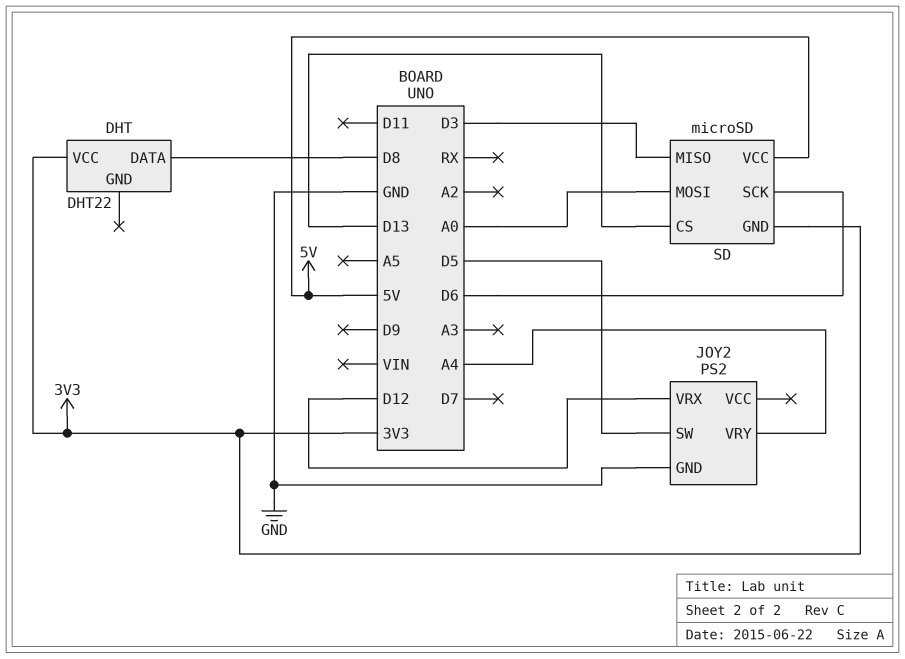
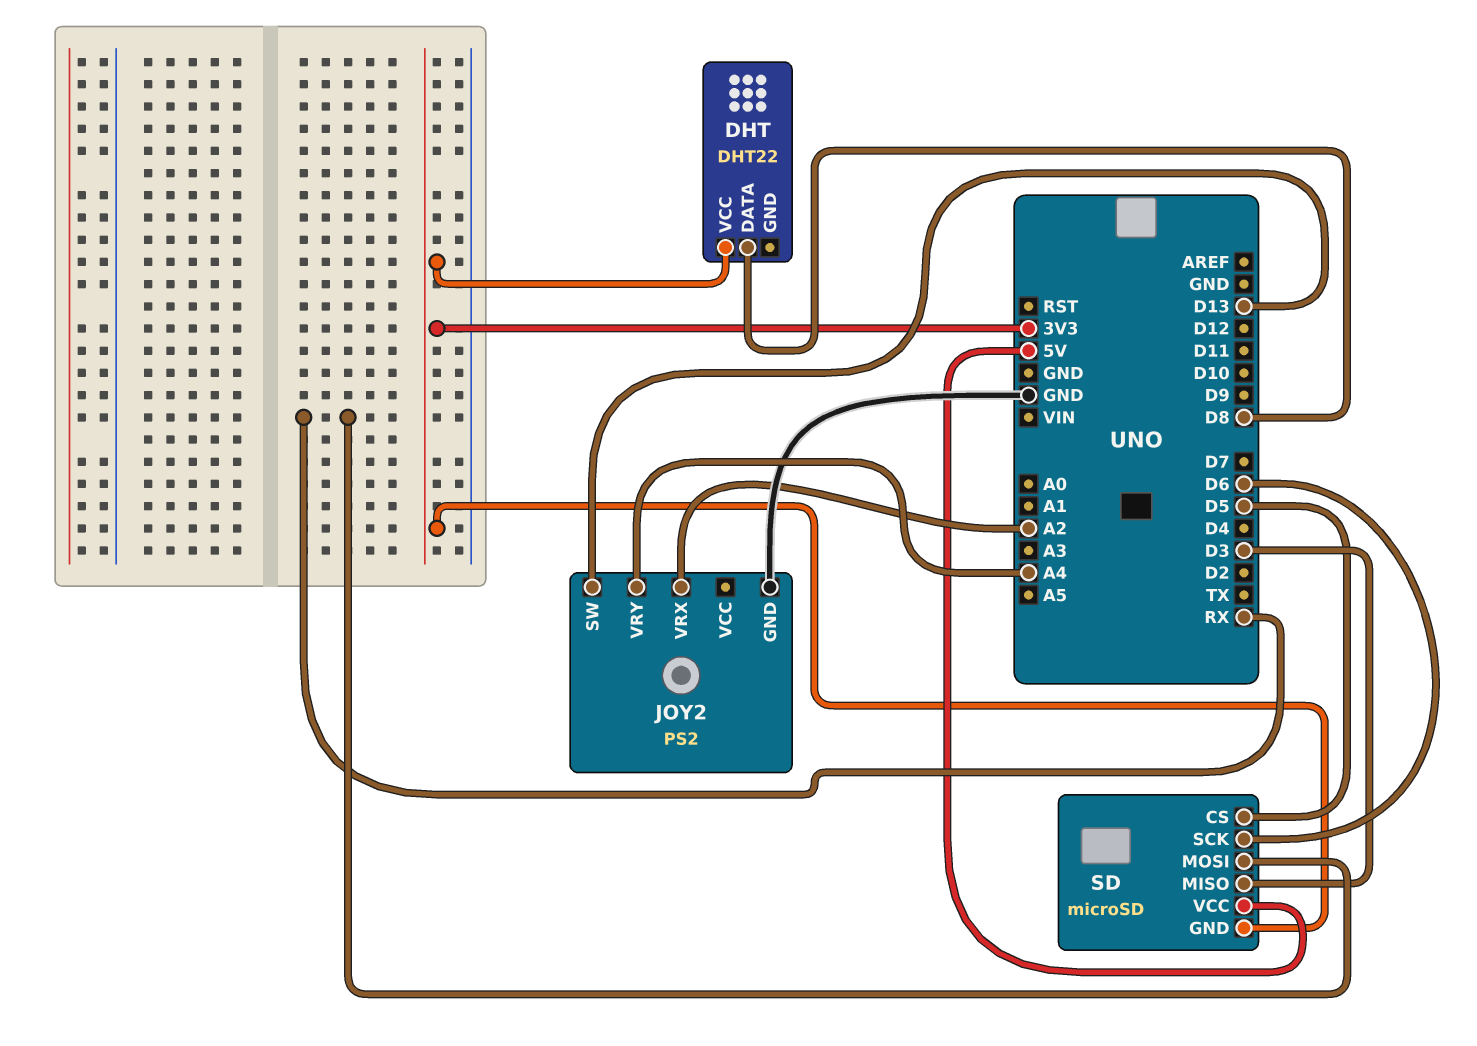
JOY2 pin SW: D5 -> D13
JOY2 pin VRX: D12 -> A2
SD pin CS: D13 -> D5
SD pin MOSI: A0 -> RX

